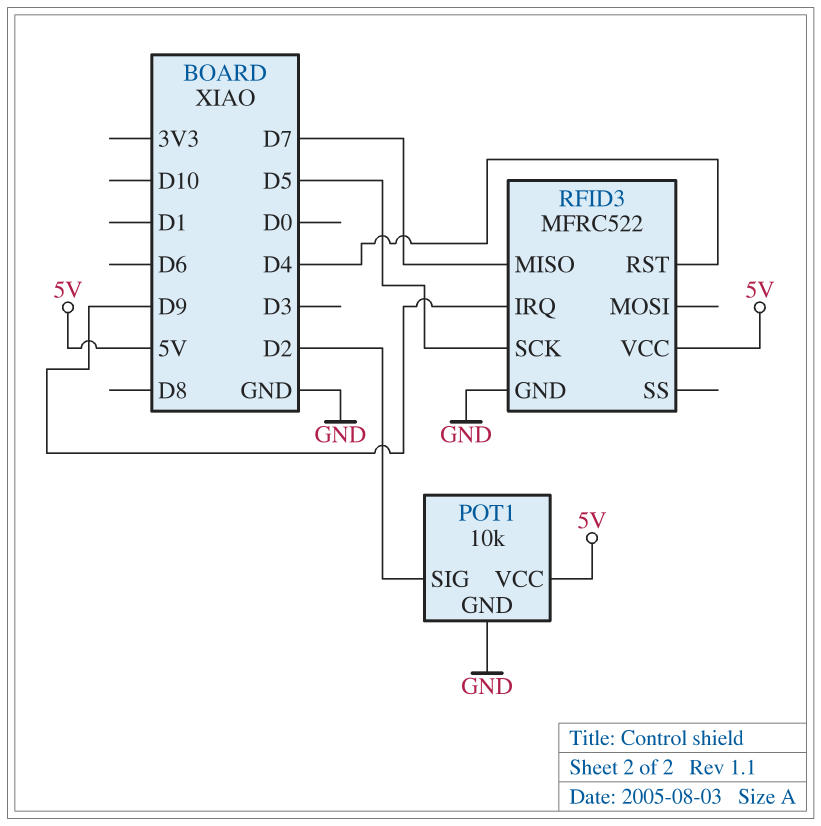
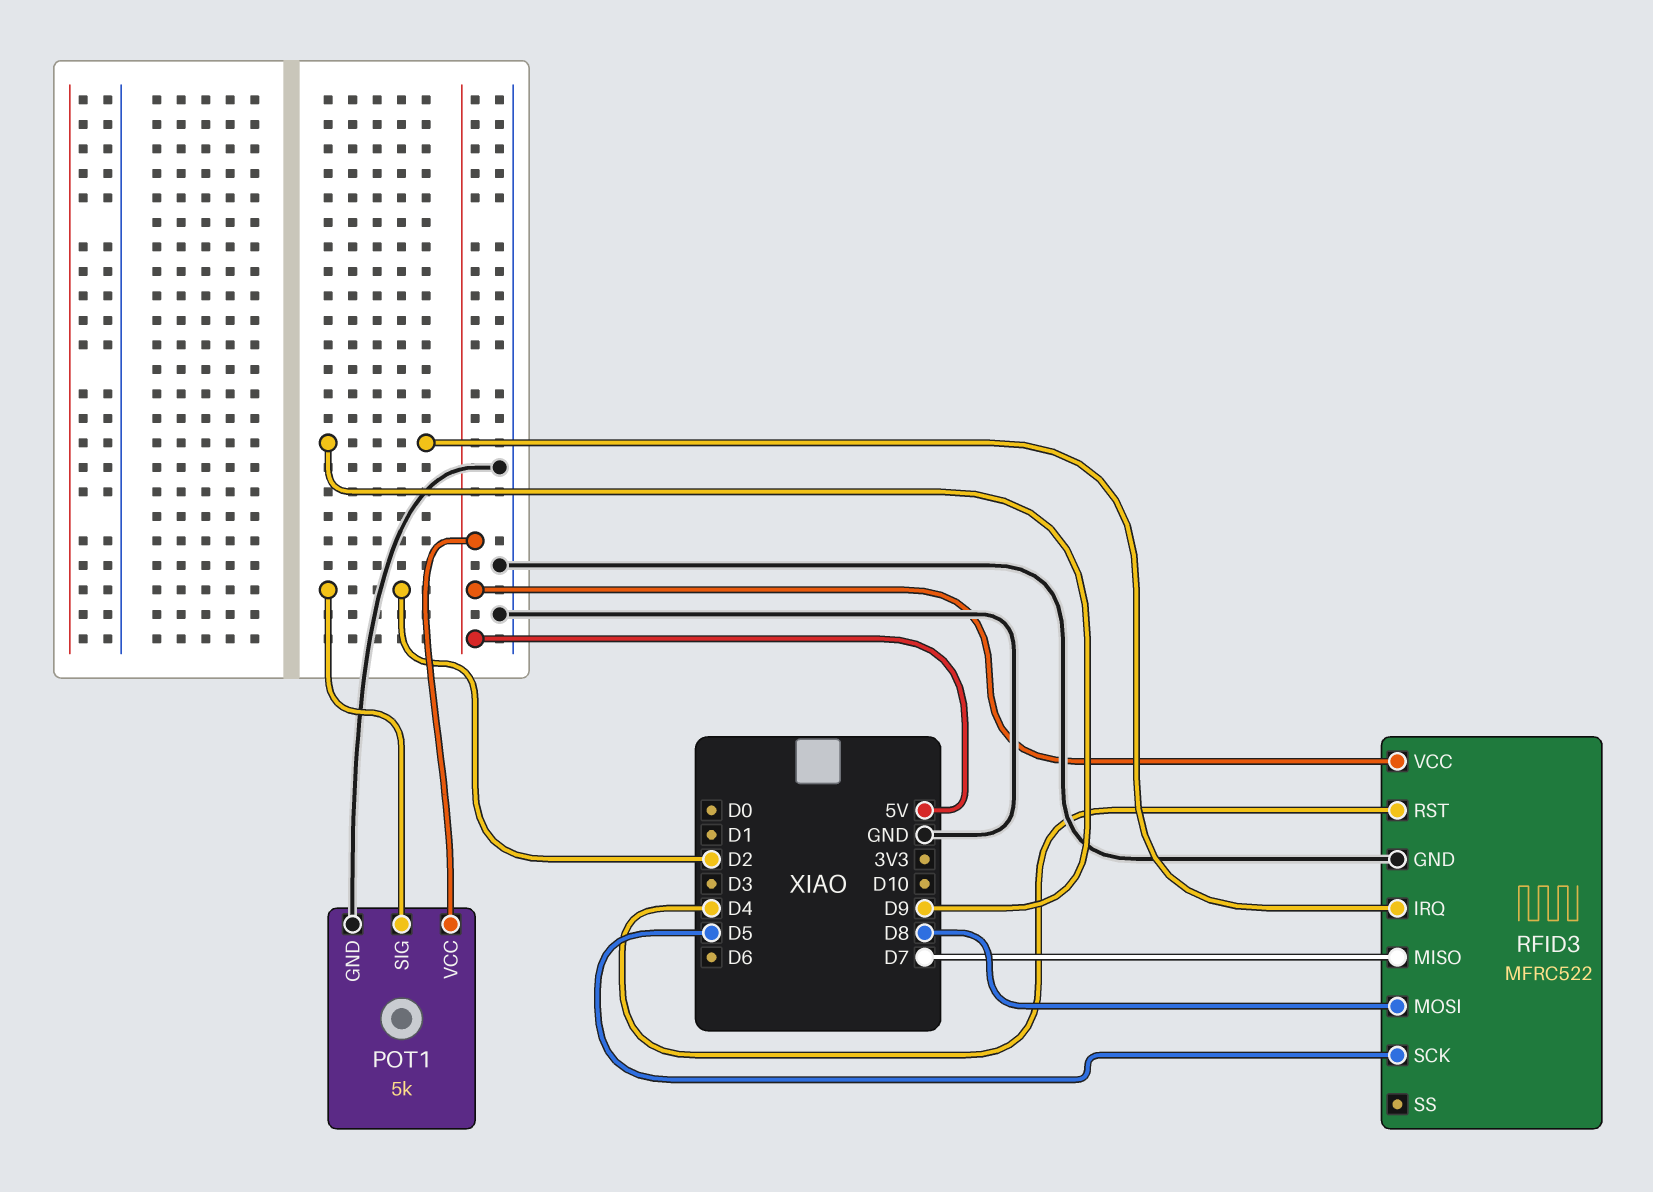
POT1: 10k -> 5k
RFID3 pin MOSI: none -> D8

